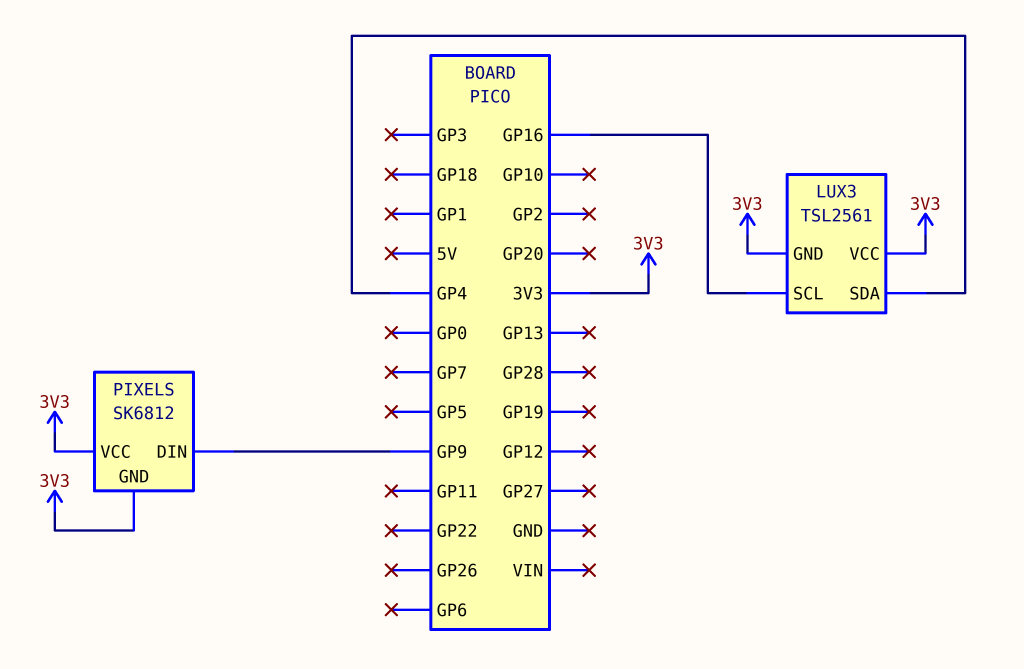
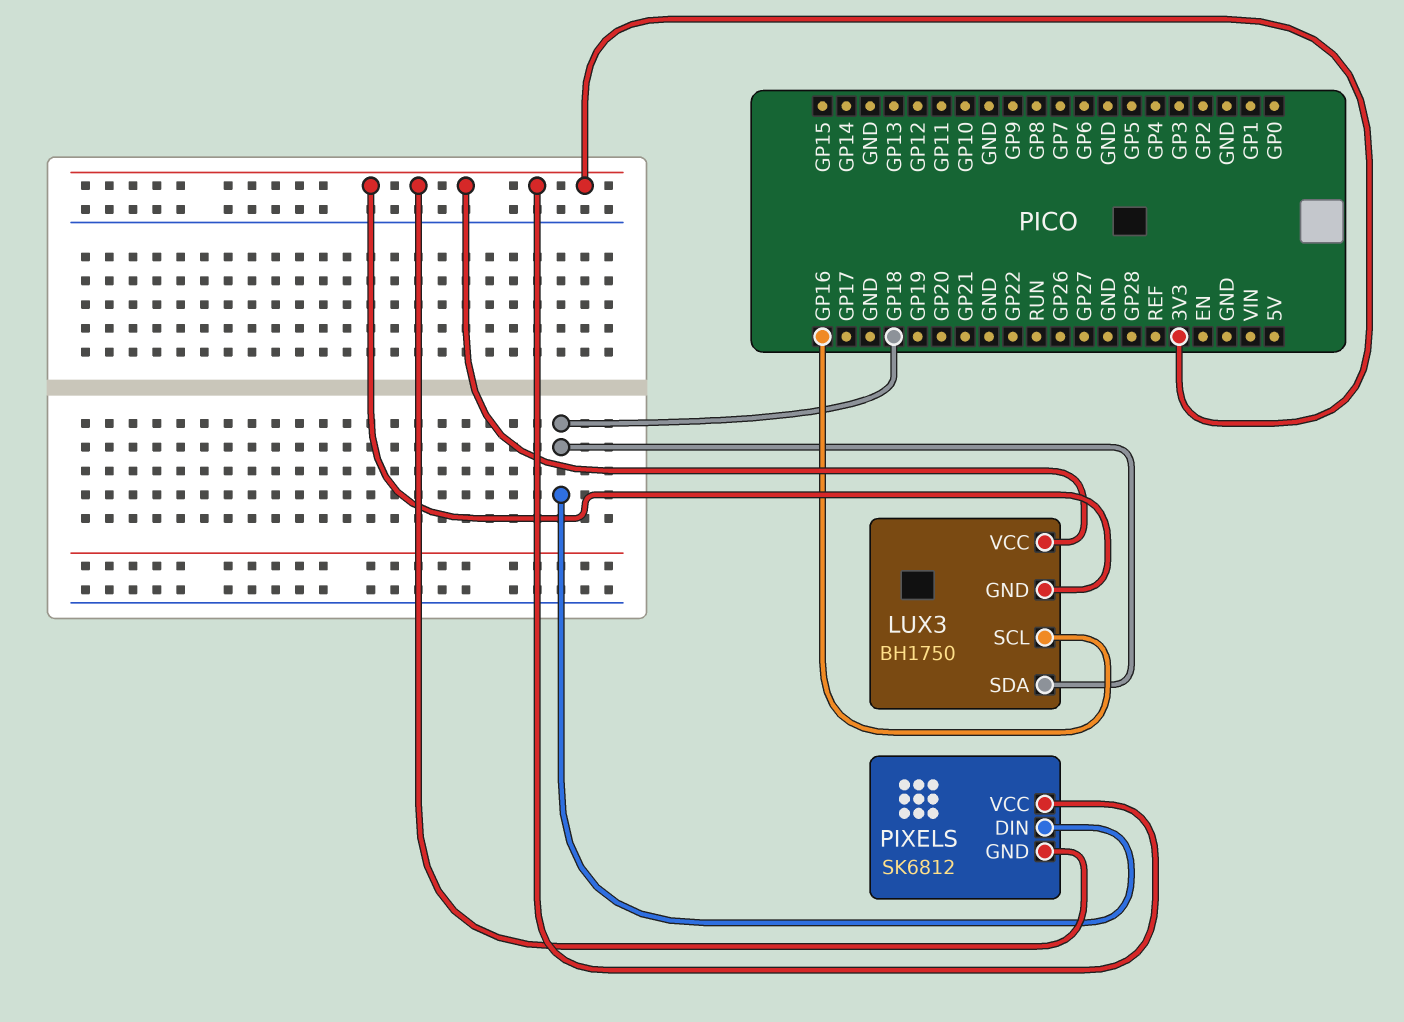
LUX3: TSL2561 -> BH1750
LUX3 pin SDA: GP4 -> GP18
PIXELS pin DIN: GP9 -> GP18

